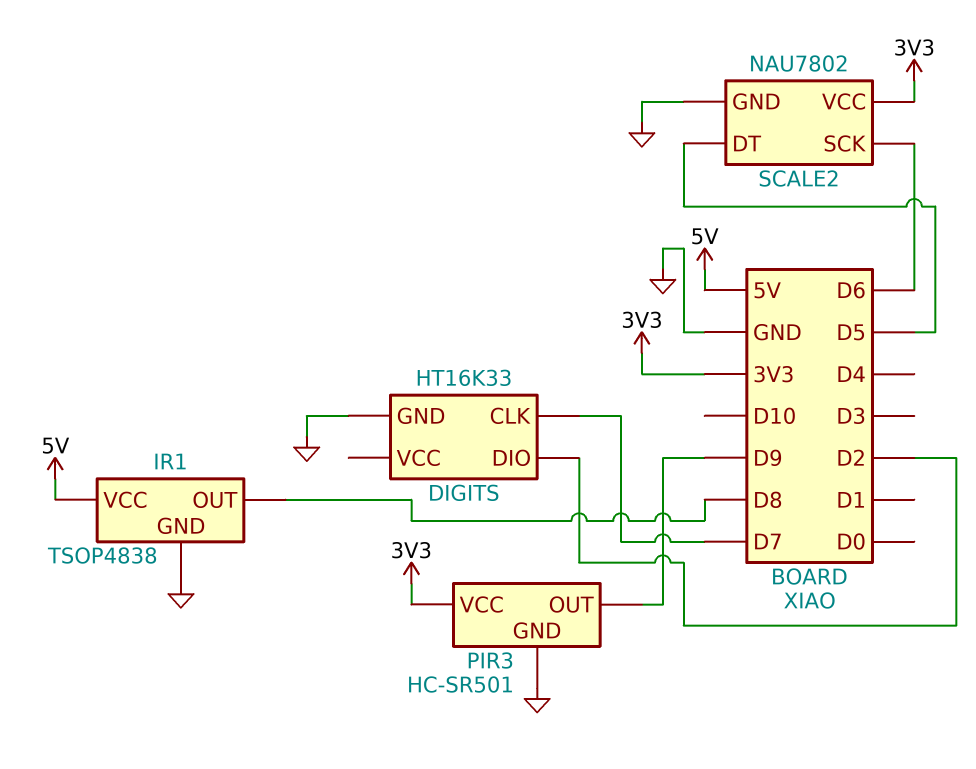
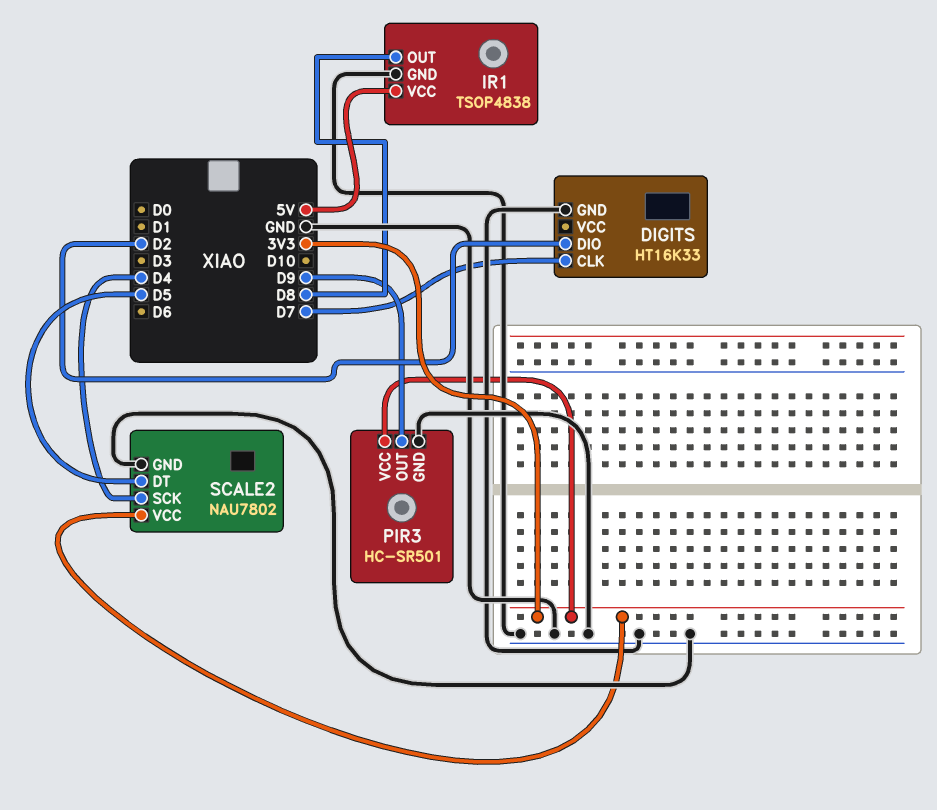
SCALE2 pin SCK: D6 -> D4

